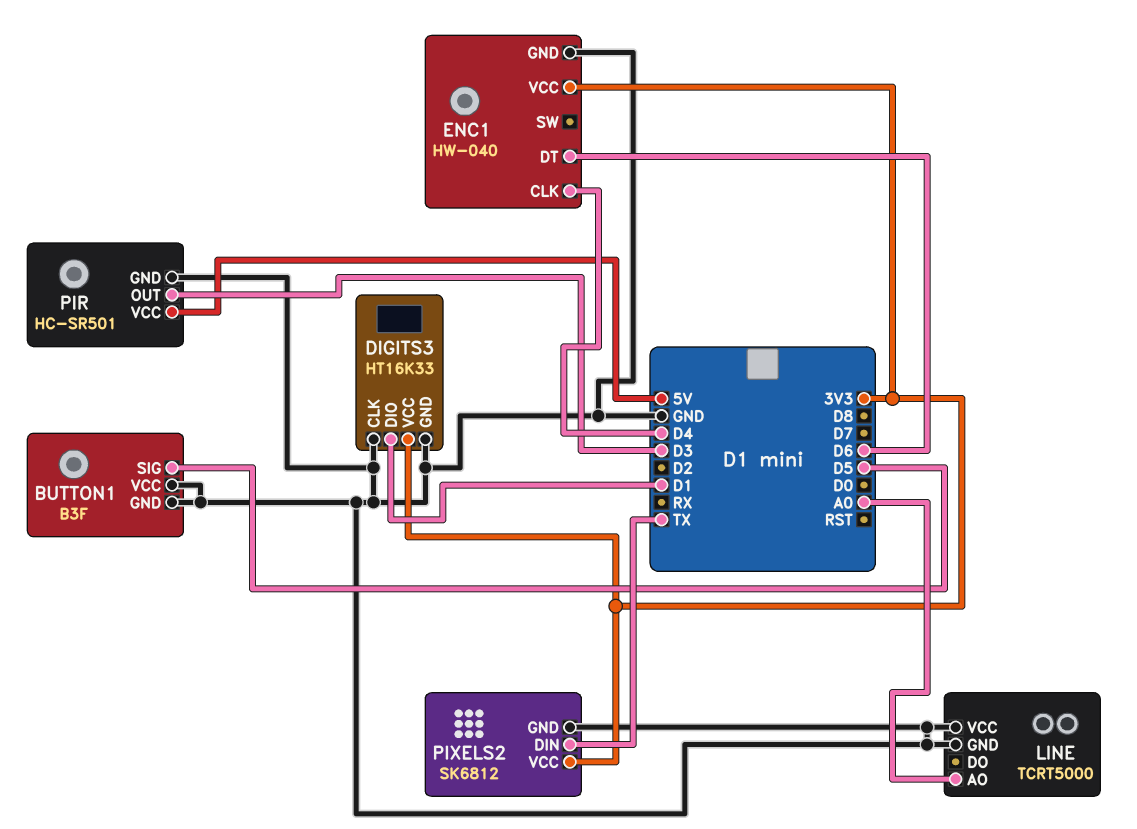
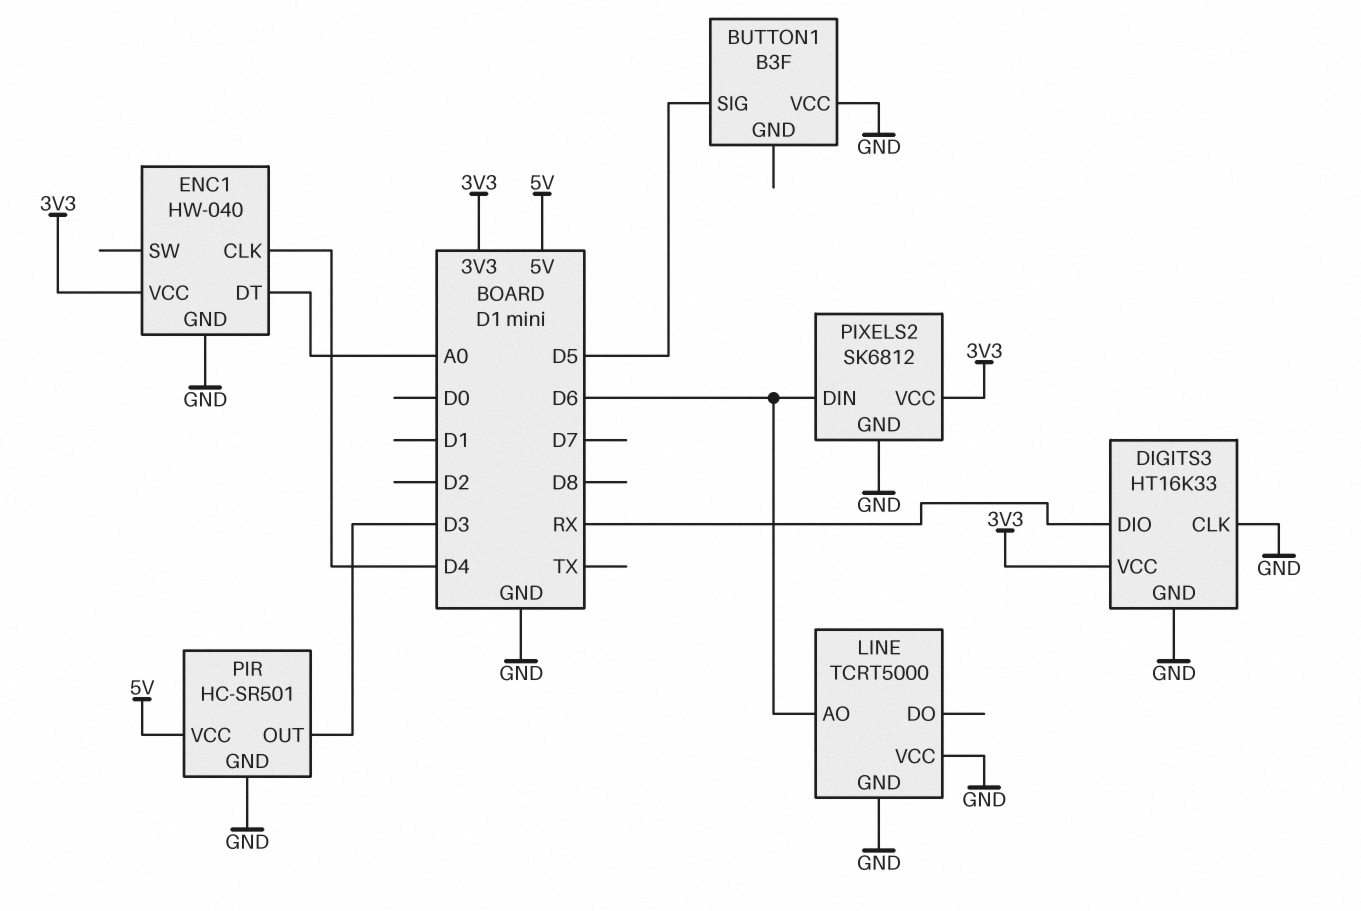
BUTTON1 pin GND: GND -> none
DIGITS3 pin DIO: D1 -> RX
ENC1 pin DT: D6 -> A0
LINE pin AO: A0 -> D6
PIXELS2 pin DIN: TX -> D6

